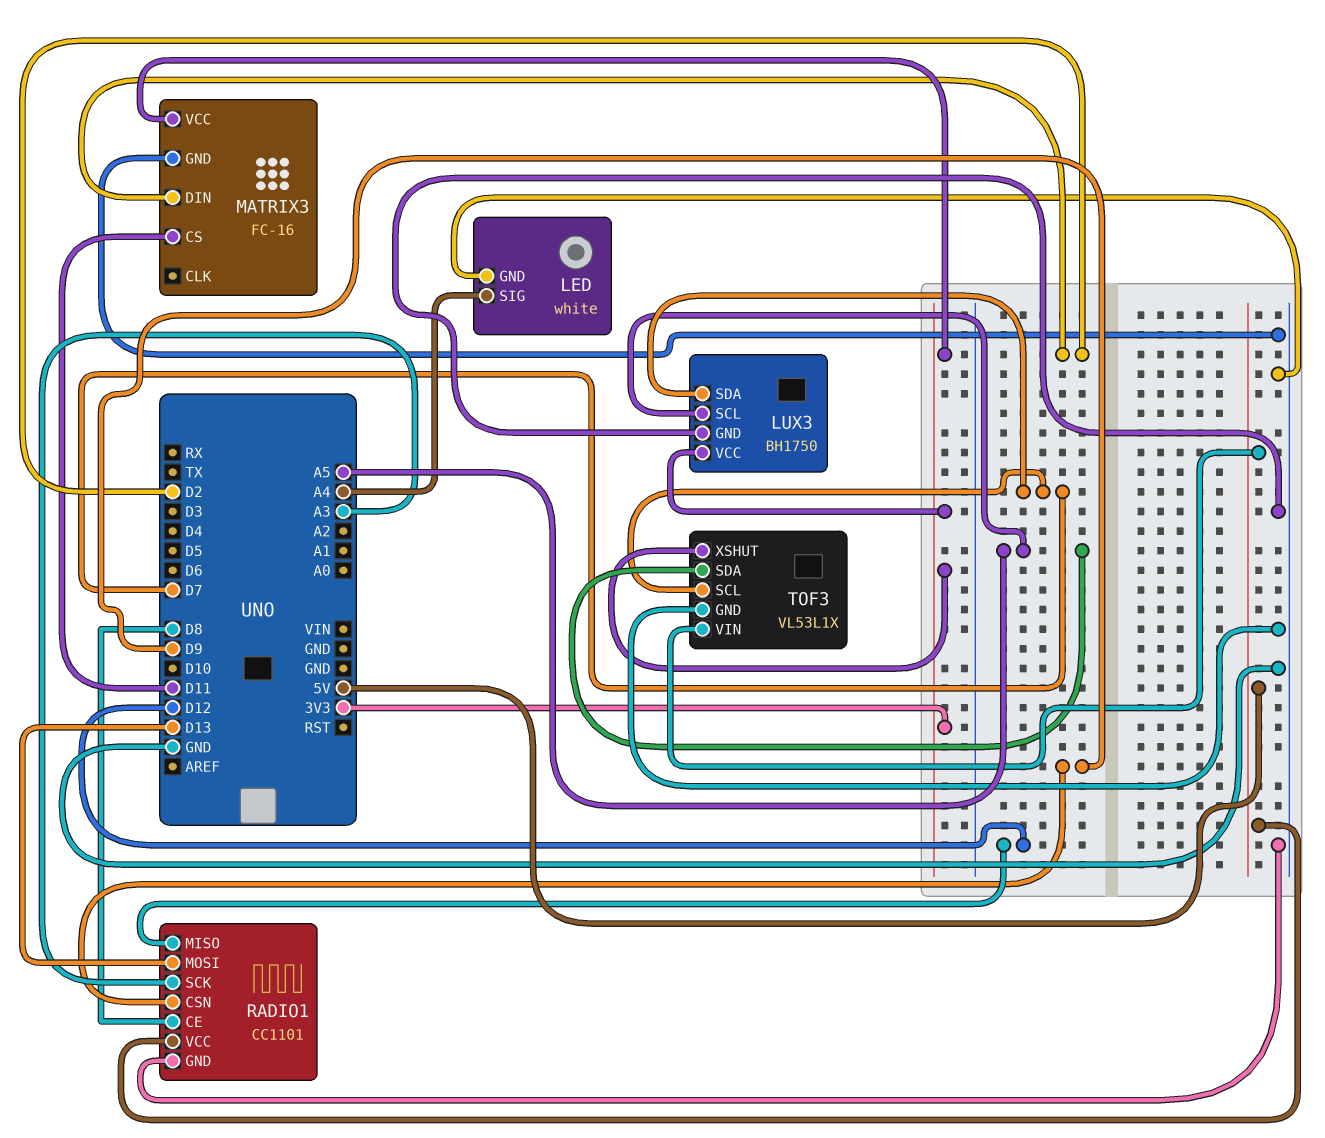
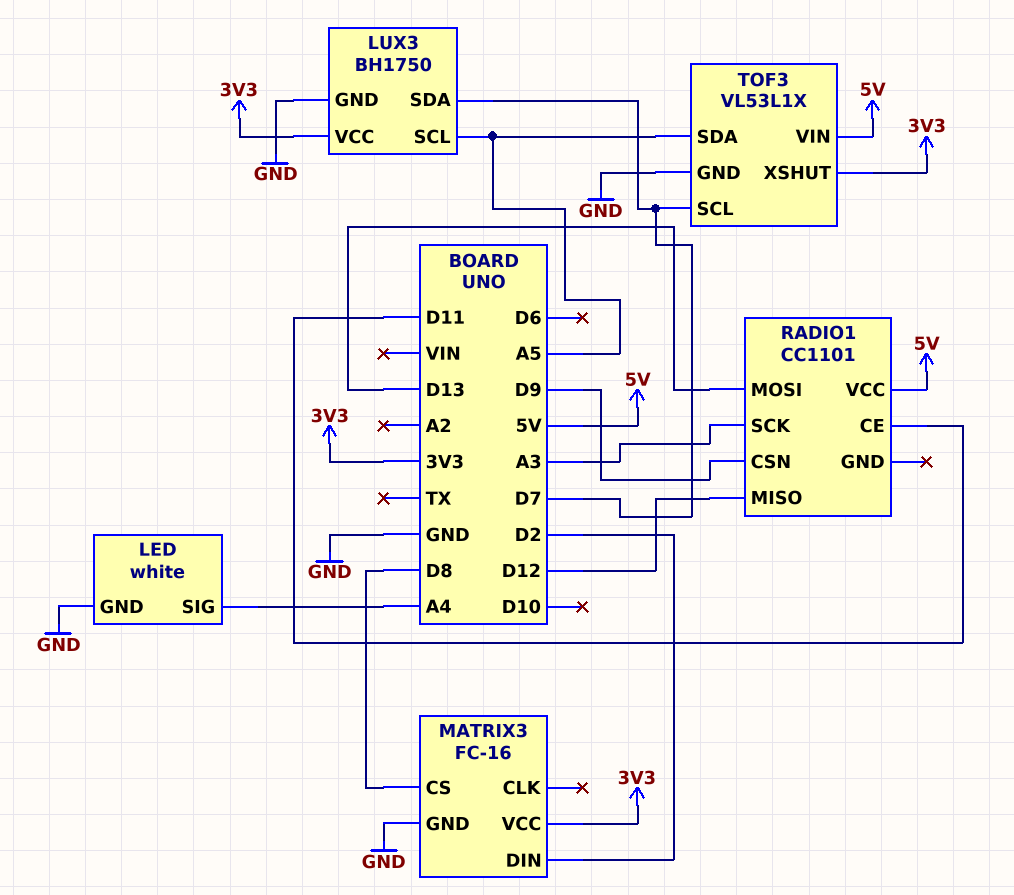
MATRIX3 pin CS: D11 -> D8
RADIO1 pin CE: D8 -> D11
RADIO1 pin GND: GND -> none

